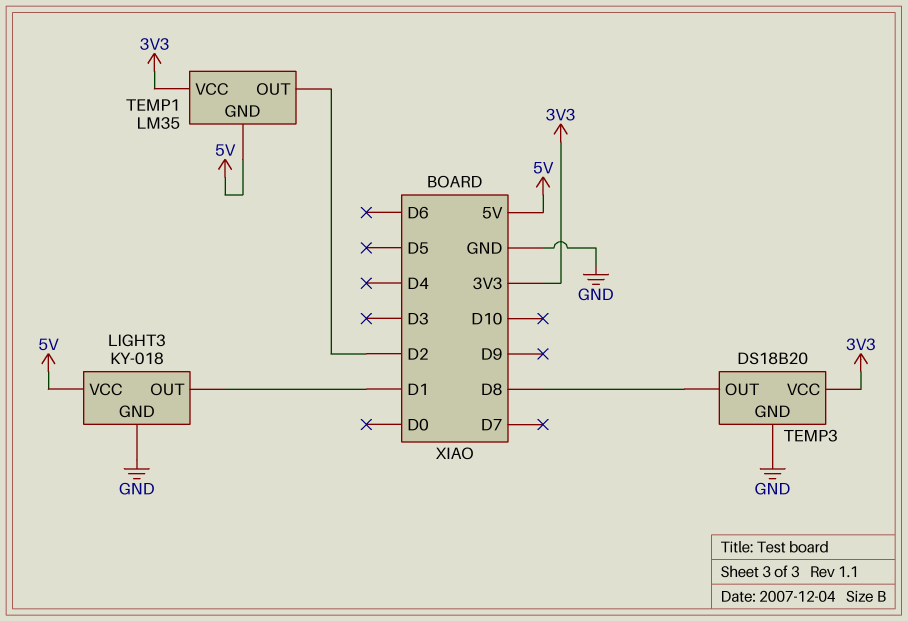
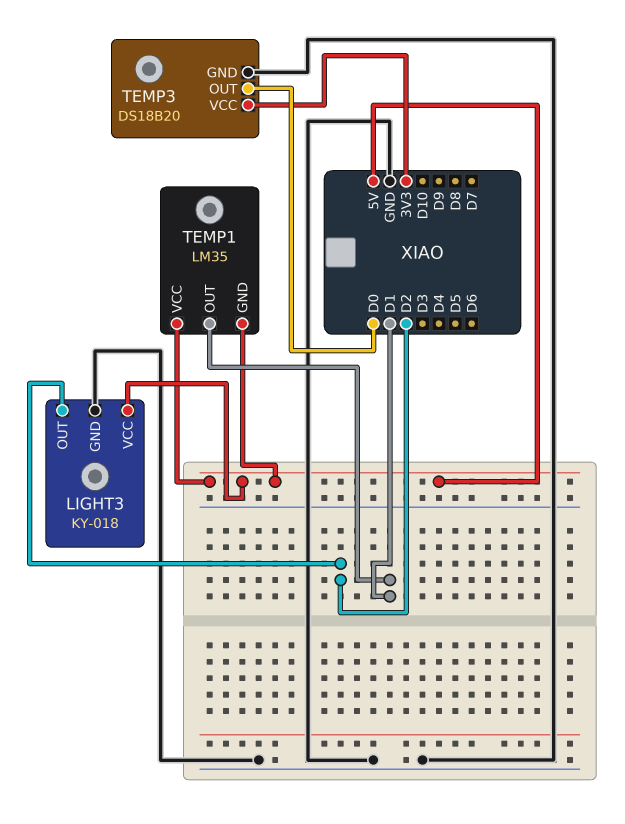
LIGHT3 pin OUT: D1 -> D2
TEMP1 pin OUT: D2 -> D1
TEMP1 pin VCC: 3V3 -> 5V
TEMP3 pin OUT: D8 -> D0

